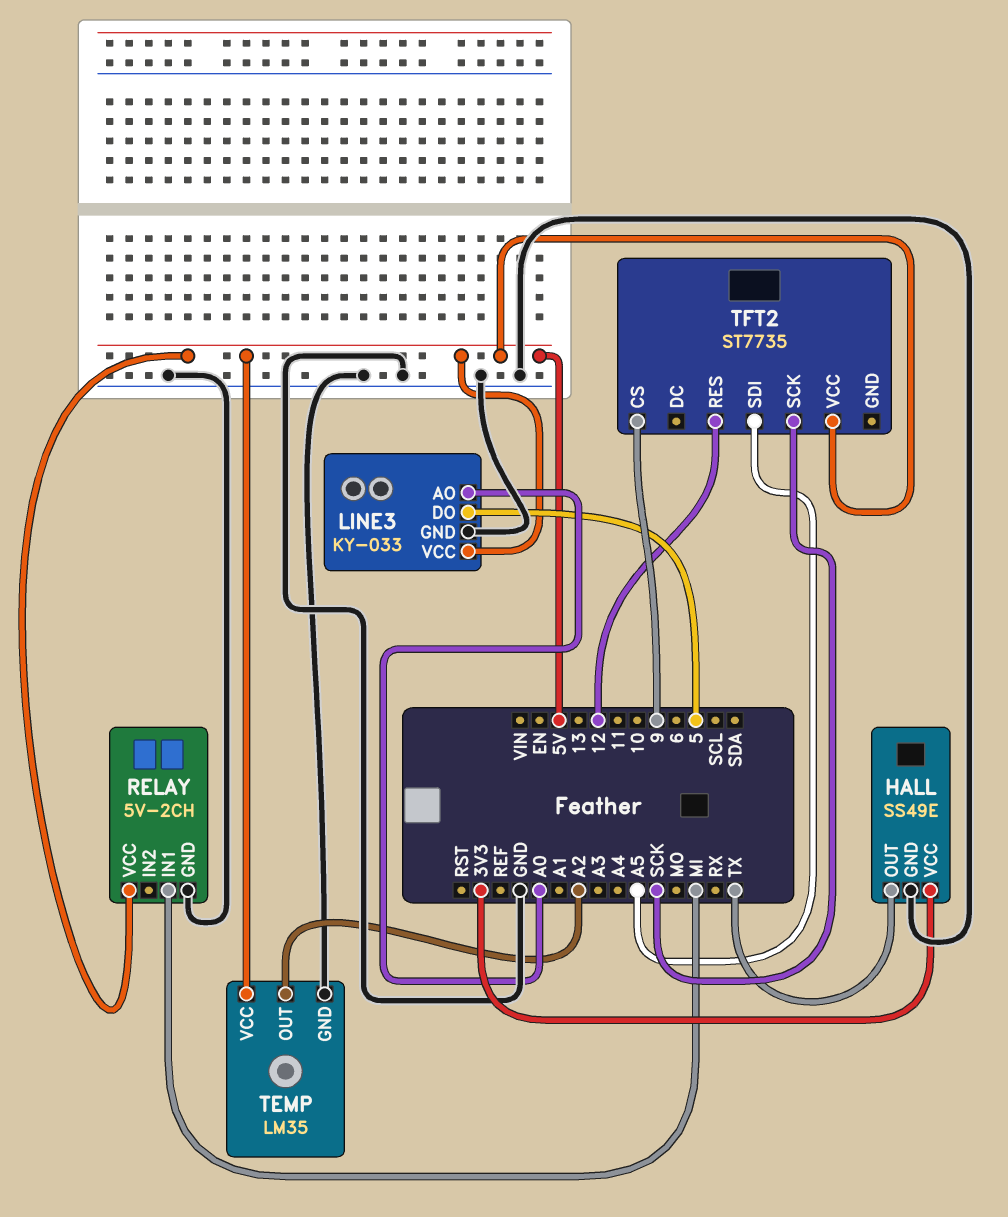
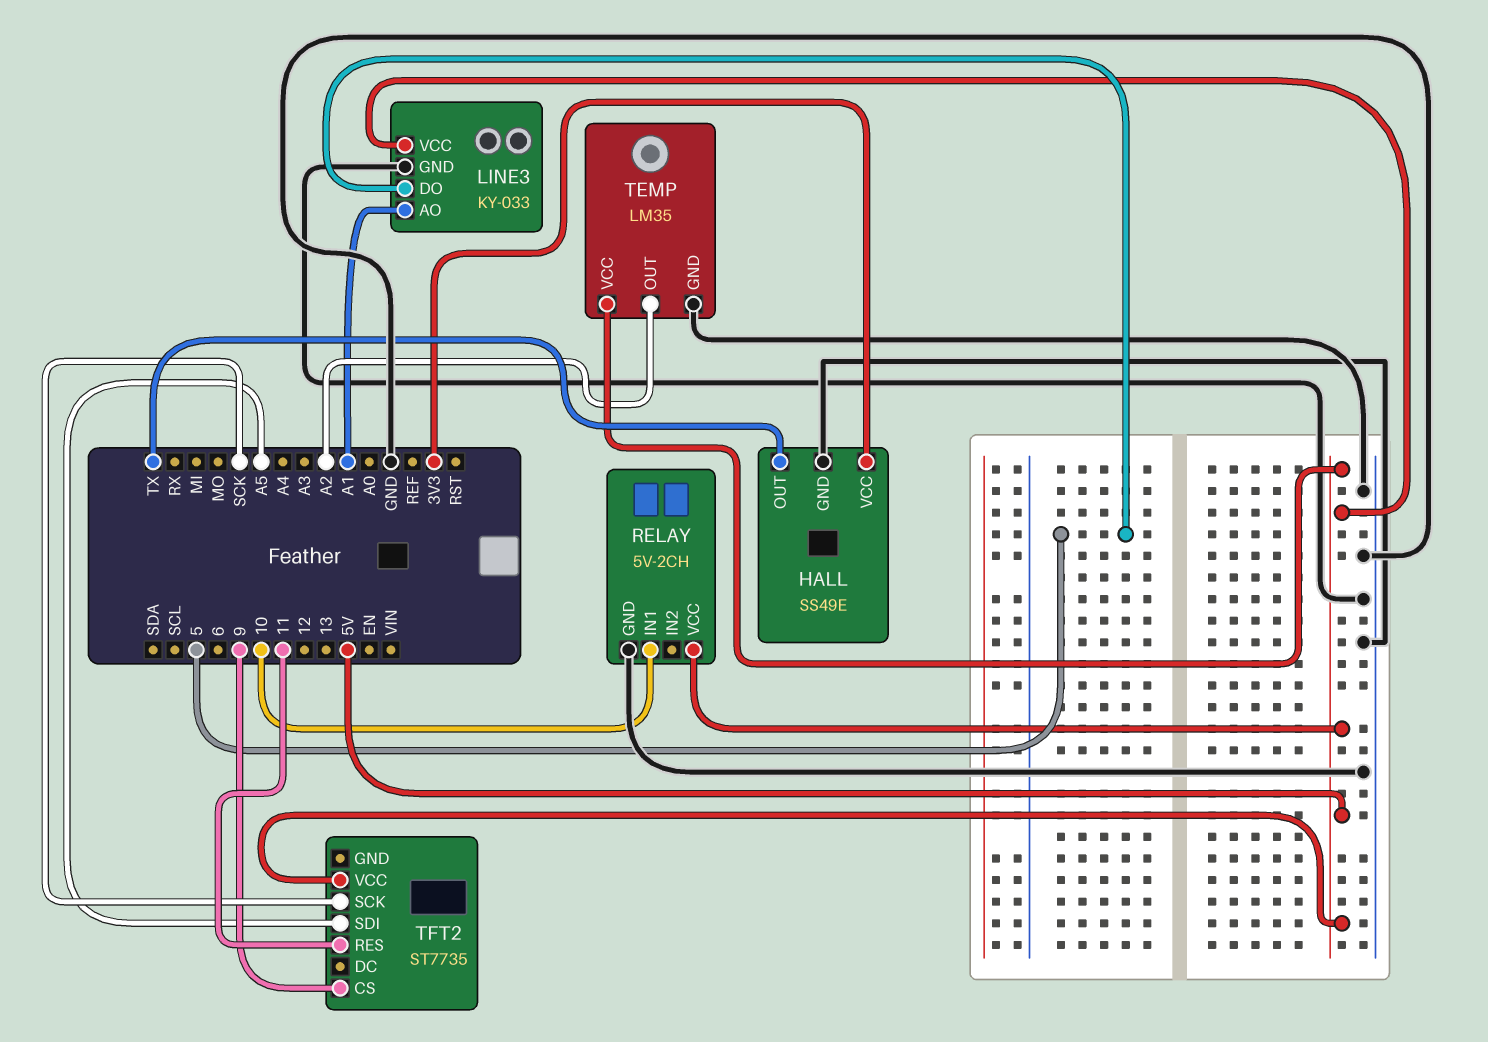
LINE3 pin AO: A0 -> A1
RELAY pin IN1: MI -> 10
TFT2 pin RES: 12 -> 11

